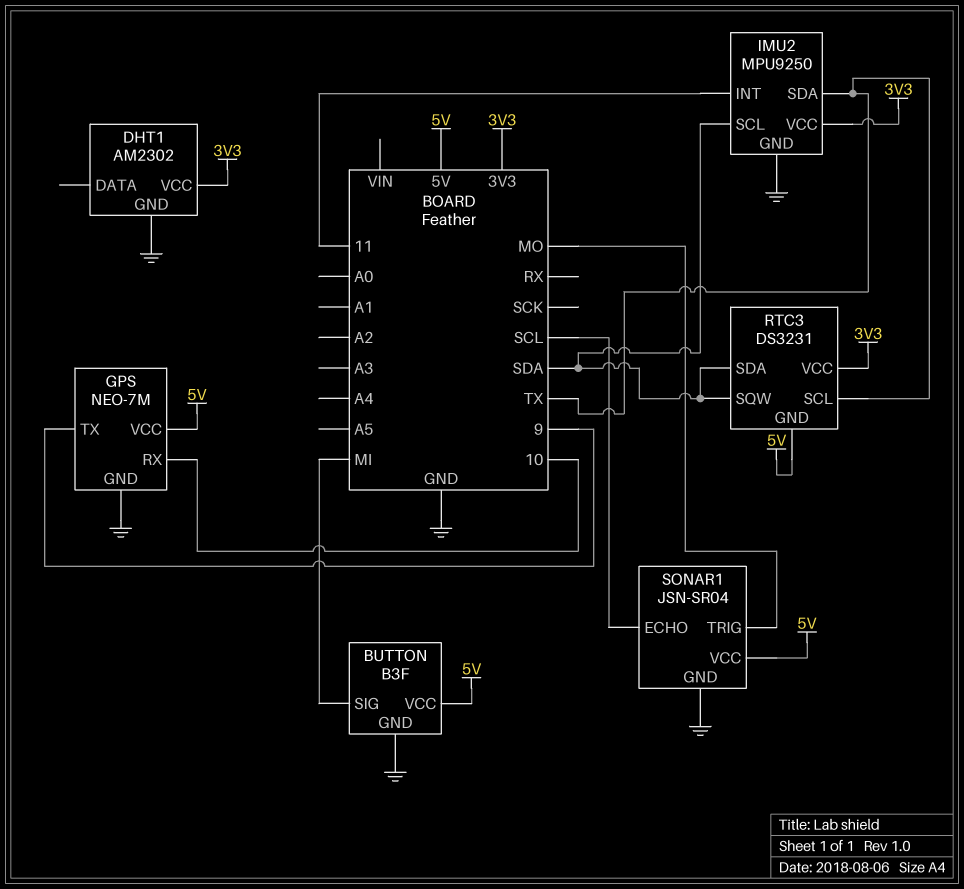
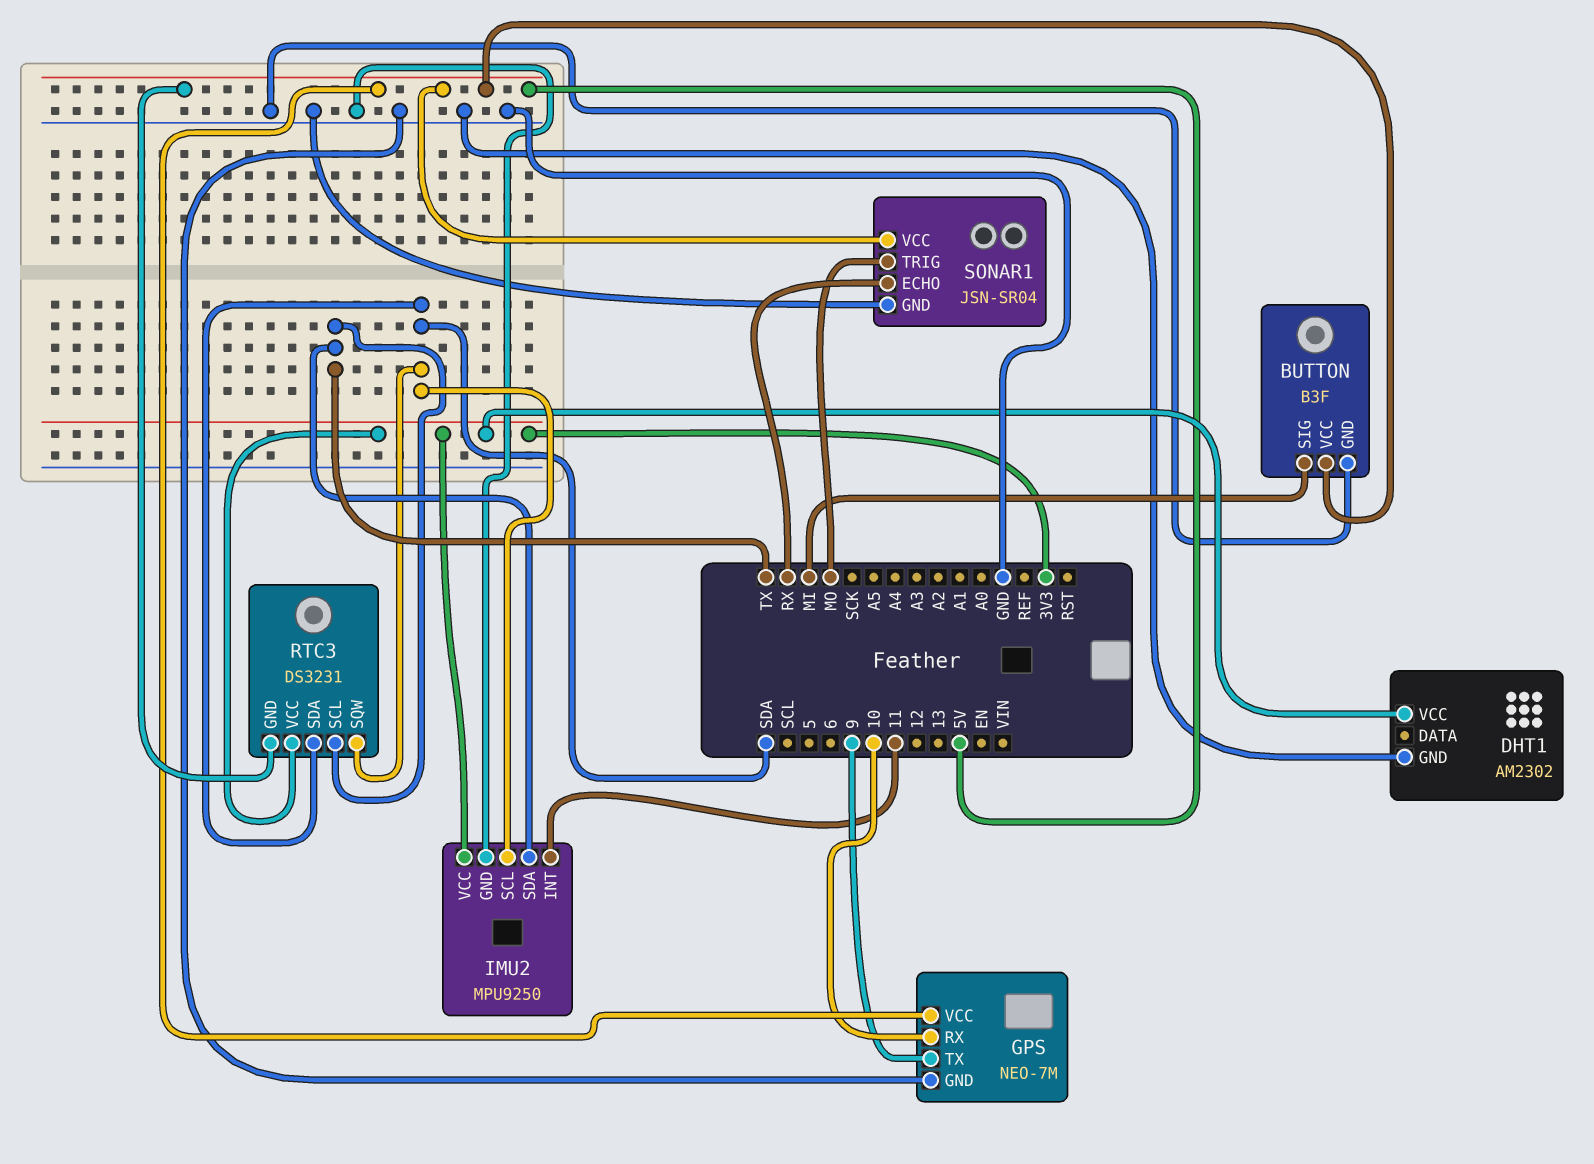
SONAR1 pin ECHO: SCL -> RX

